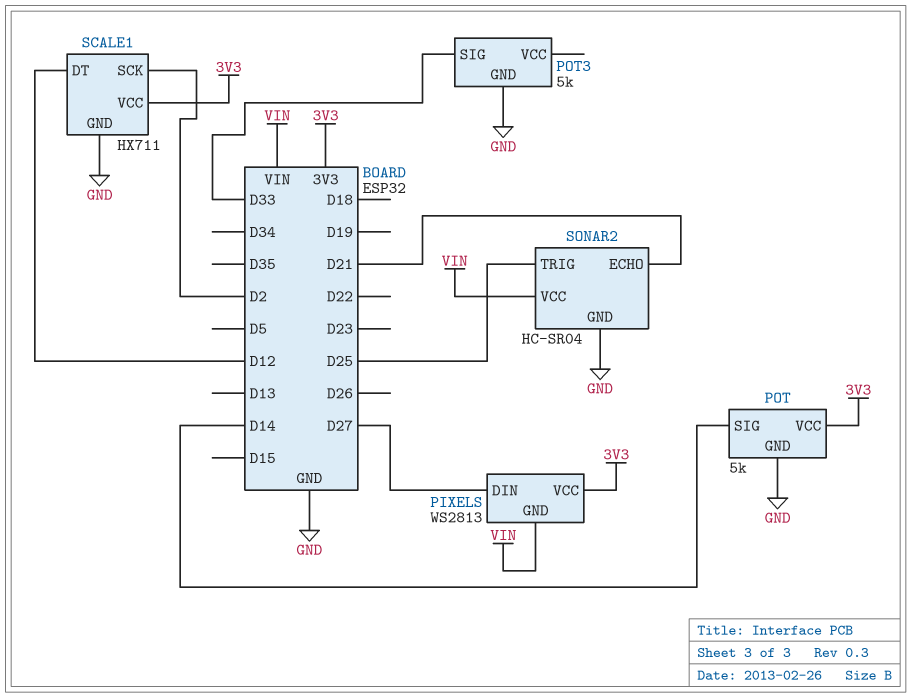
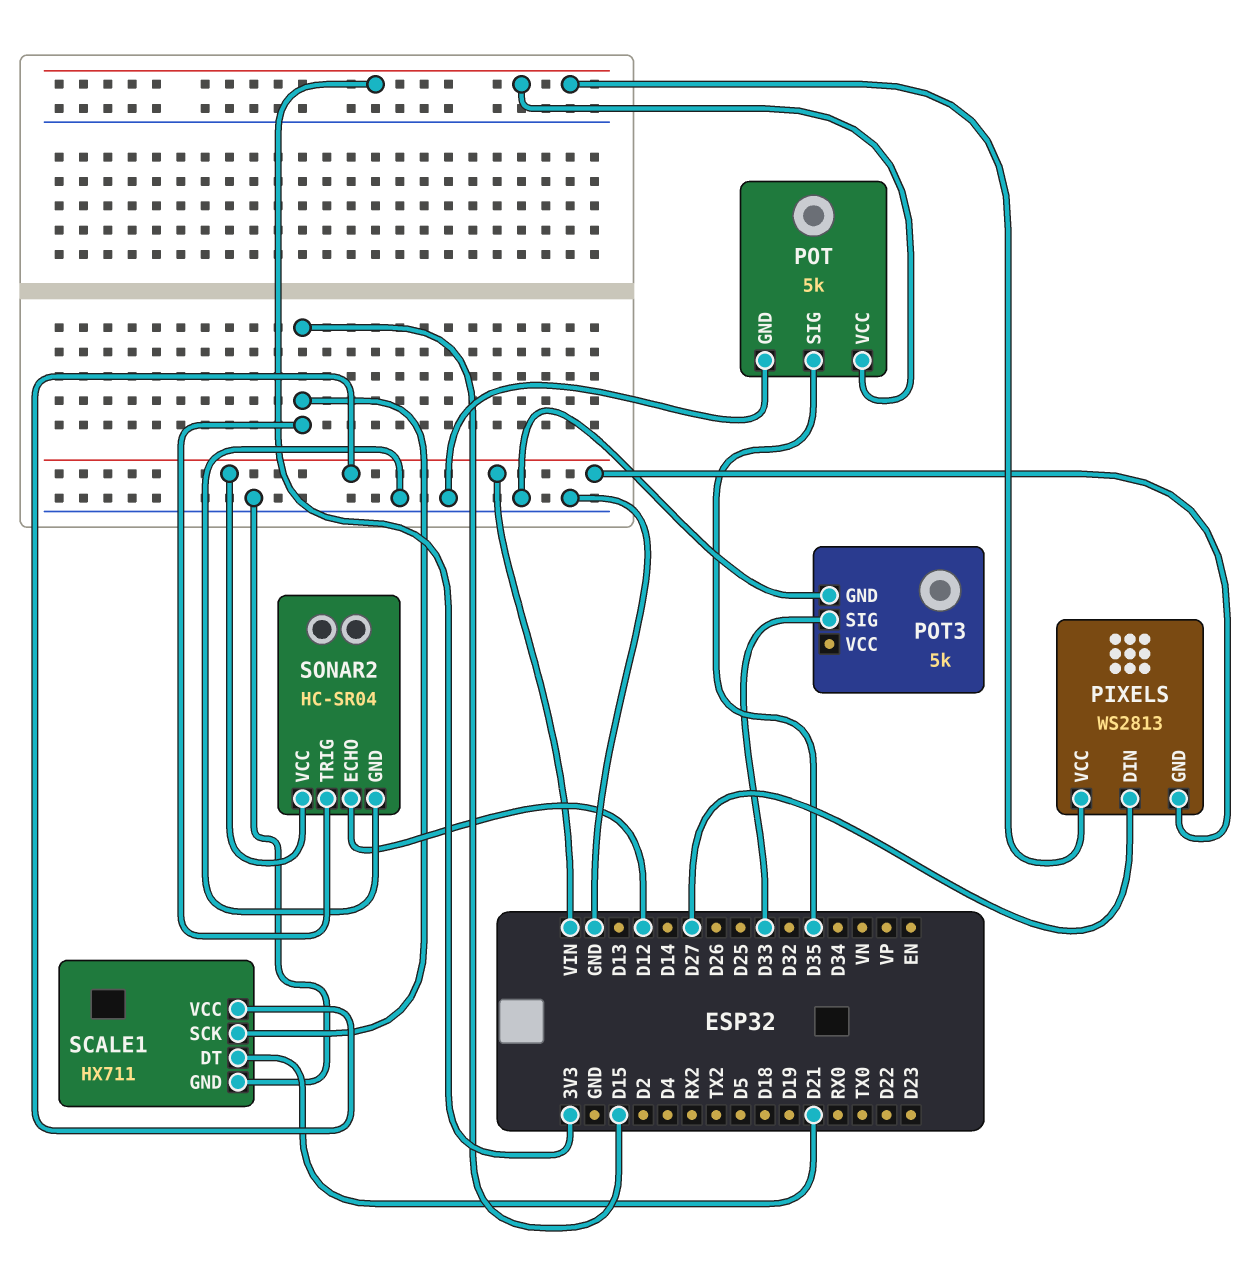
POT pin SIG: D14 -> D35
SCALE1 pin DT: D12 -> D21
SCALE1 pin SCK: D2 -> D15
SCALE1 pin VCC: 3V3 -> VIN
SONAR2 pin ECHO: D21 -> D12
SONAR2 pin TRIG: D25 -> D15

